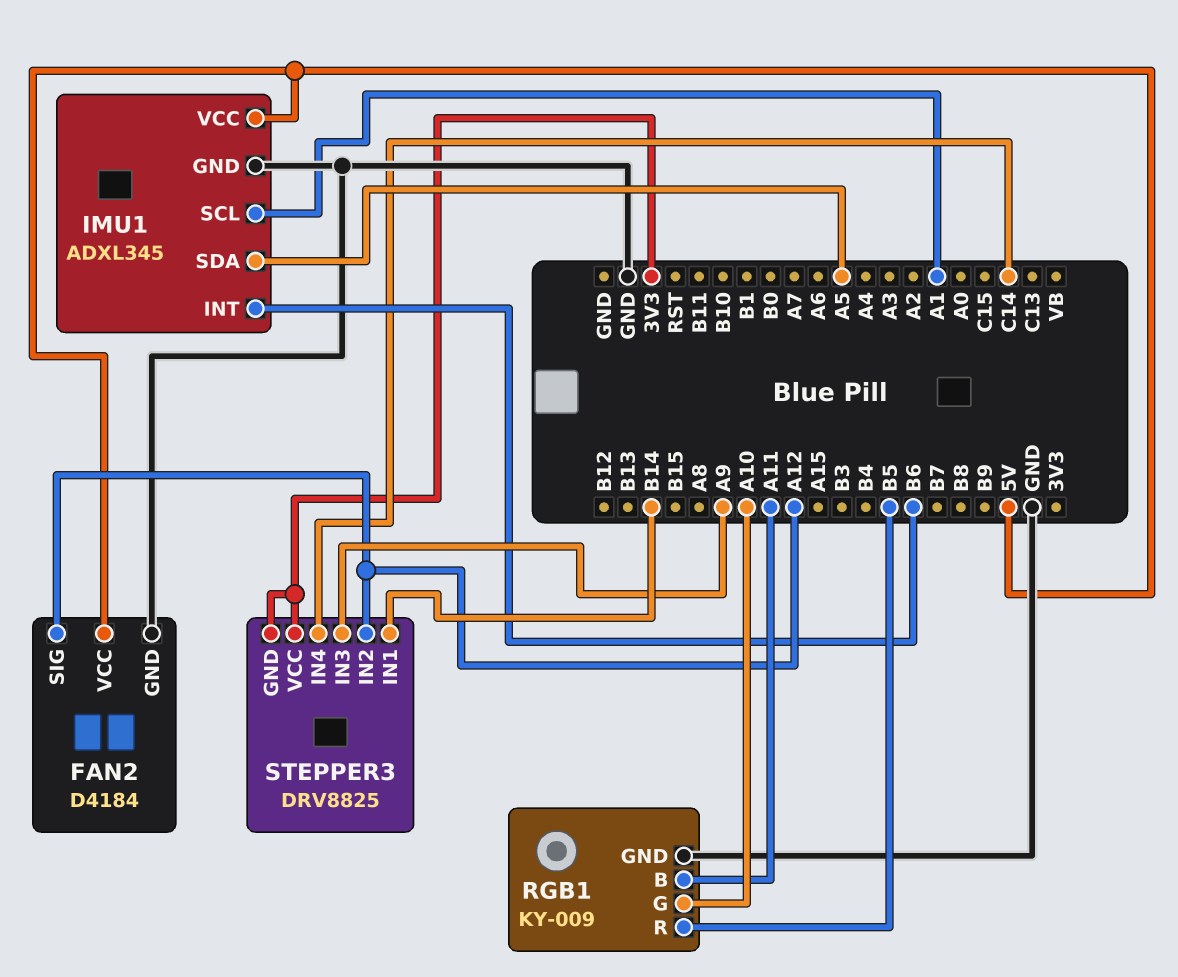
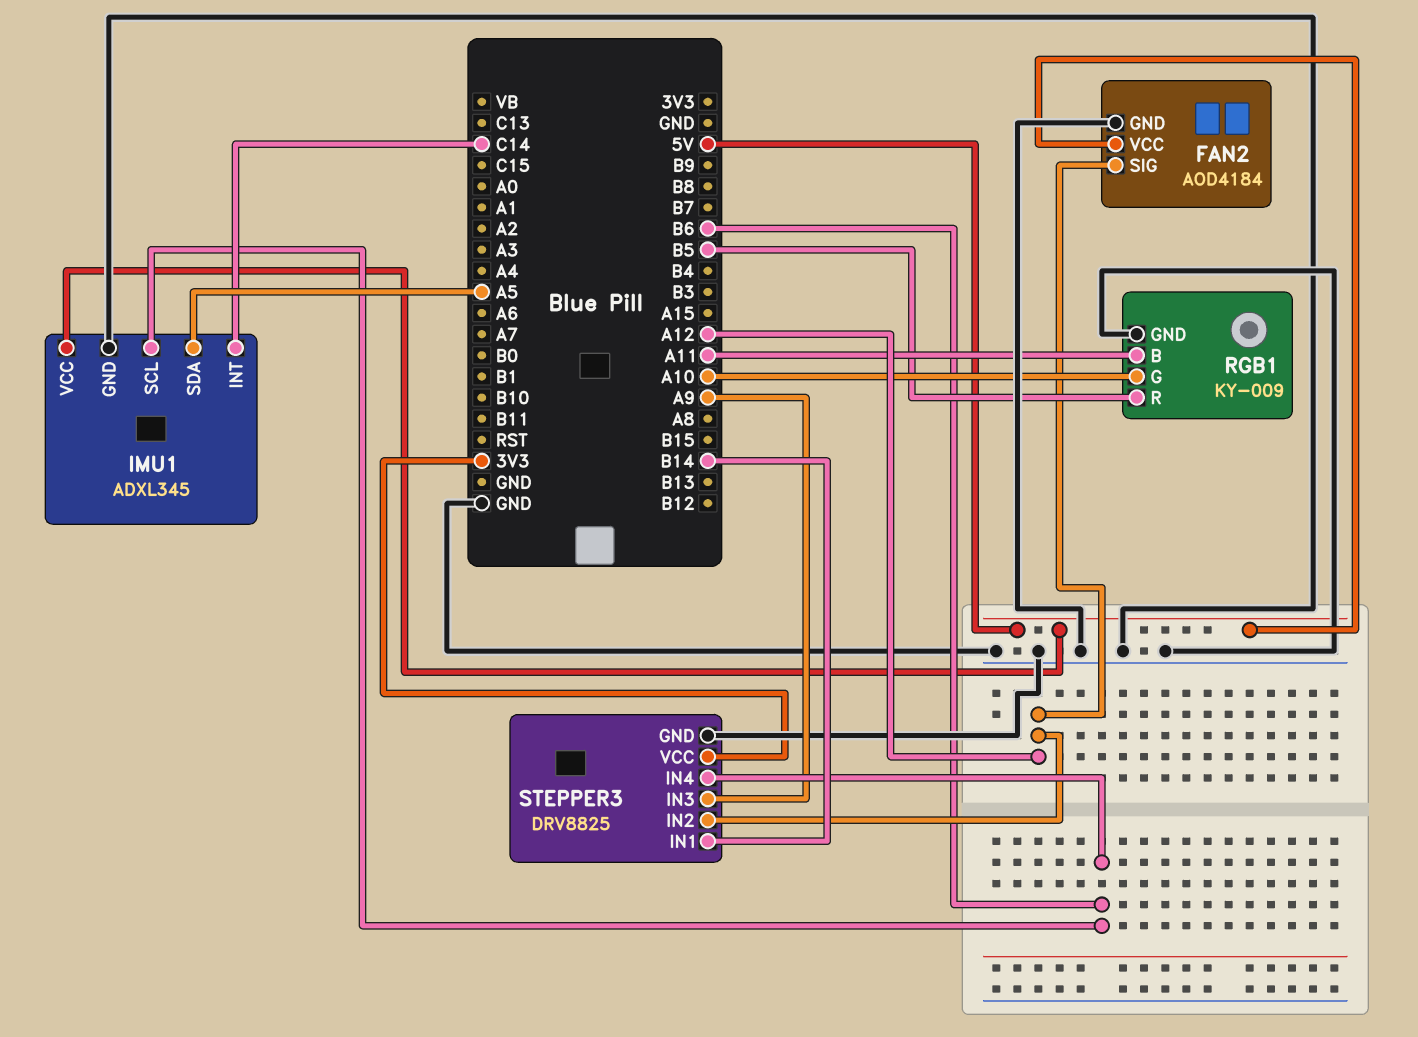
FAN2: D4184 -> AOD4184
IMU1 pin INT: B6 -> C14
IMU1 pin SCL: A1 -> B6
STEPPER3 pin GND: 3V3 -> GND
STEPPER3 pin IN4: C14 -> B6

